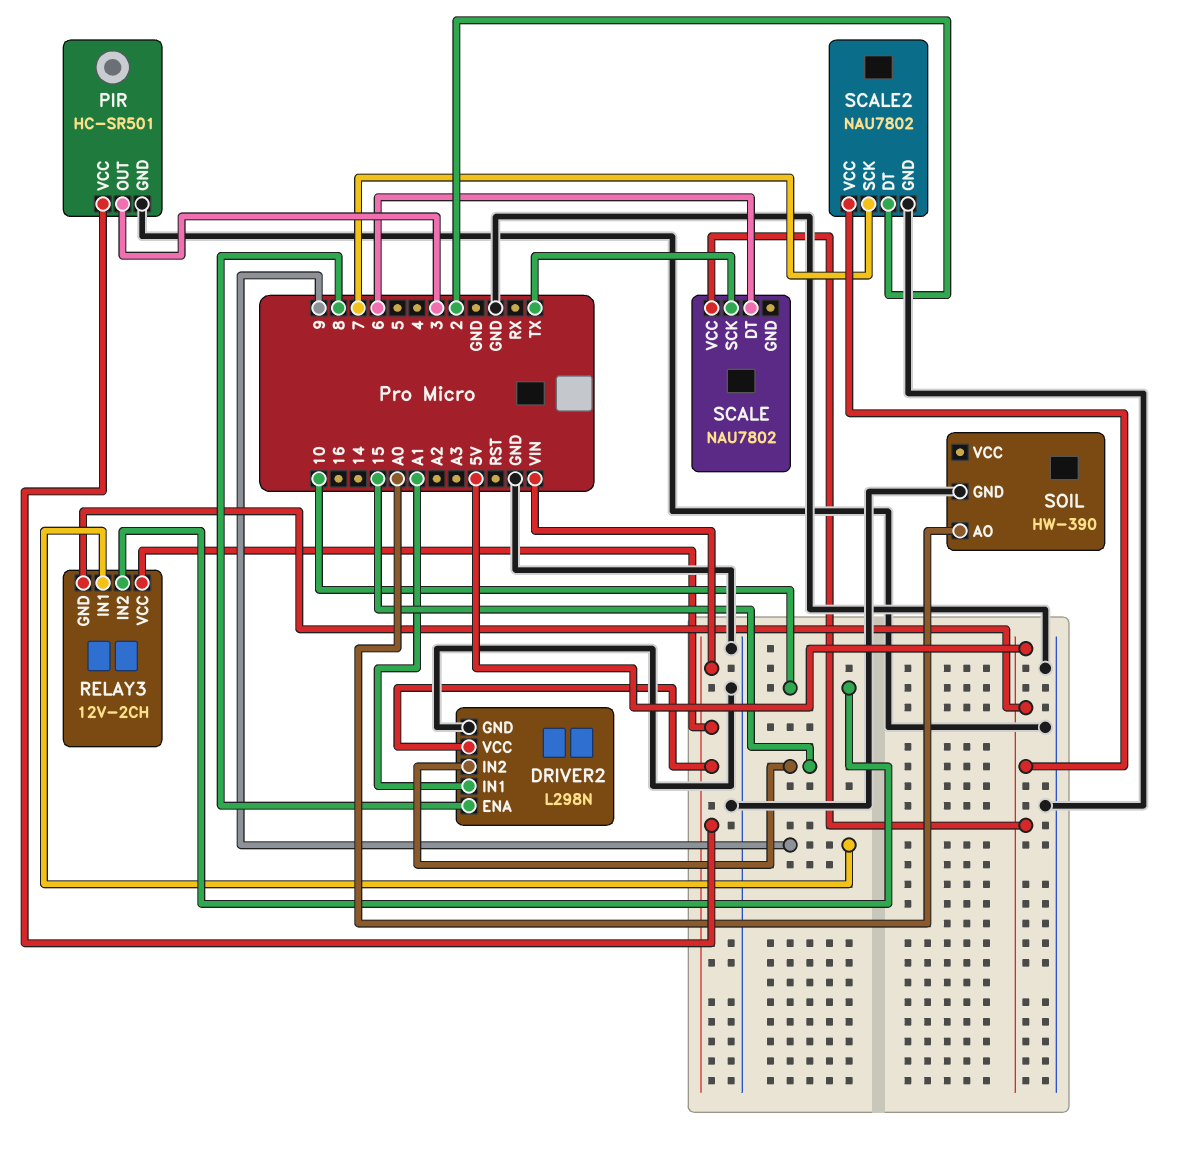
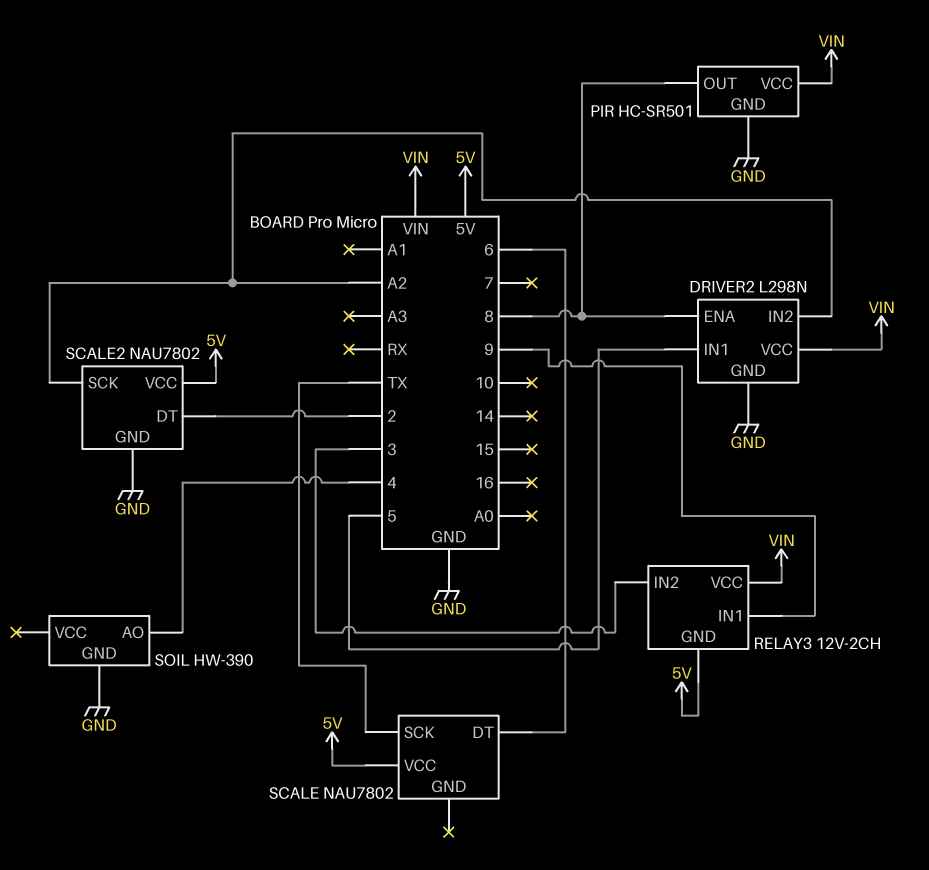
DRIVER2 pin IN1: A1 -> 5
DRIVER2 pin IN2: 15 -> A2
PIR pin OUT: 3 -> 8
RELAY3 pin IN2: 10 -> 3
SCALE2 pin SCK: 7 -> A2
SOIL pin AO: A0 -> 4

